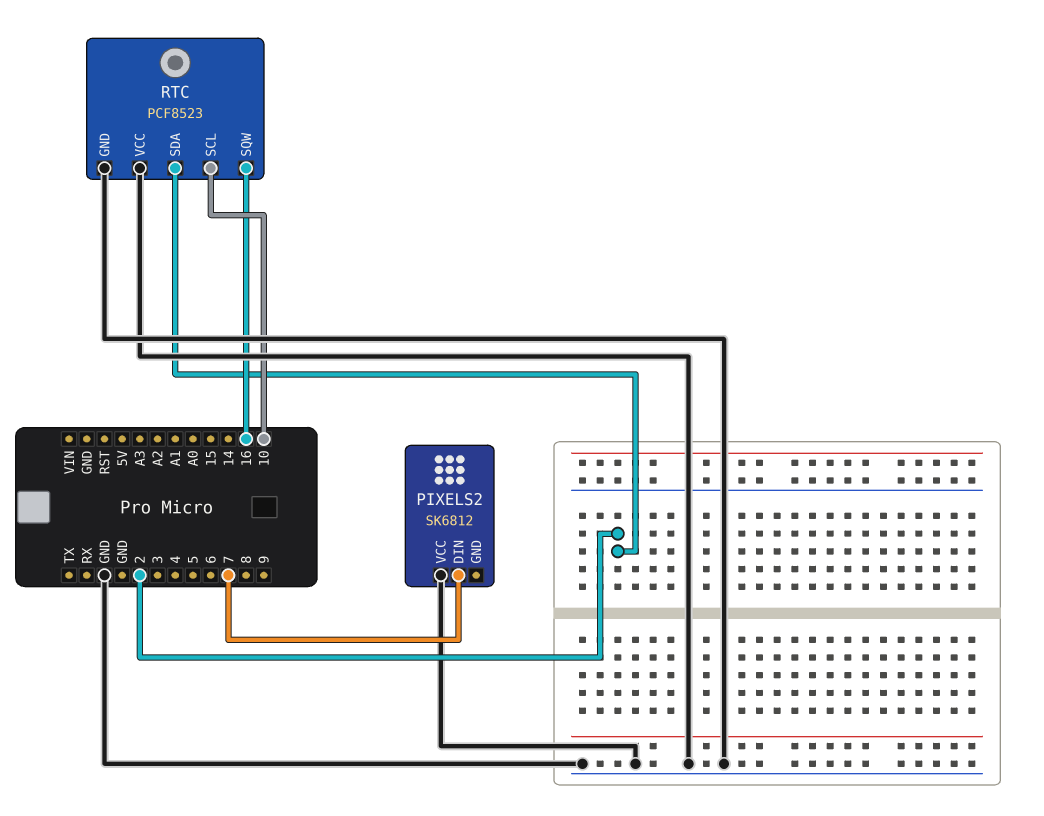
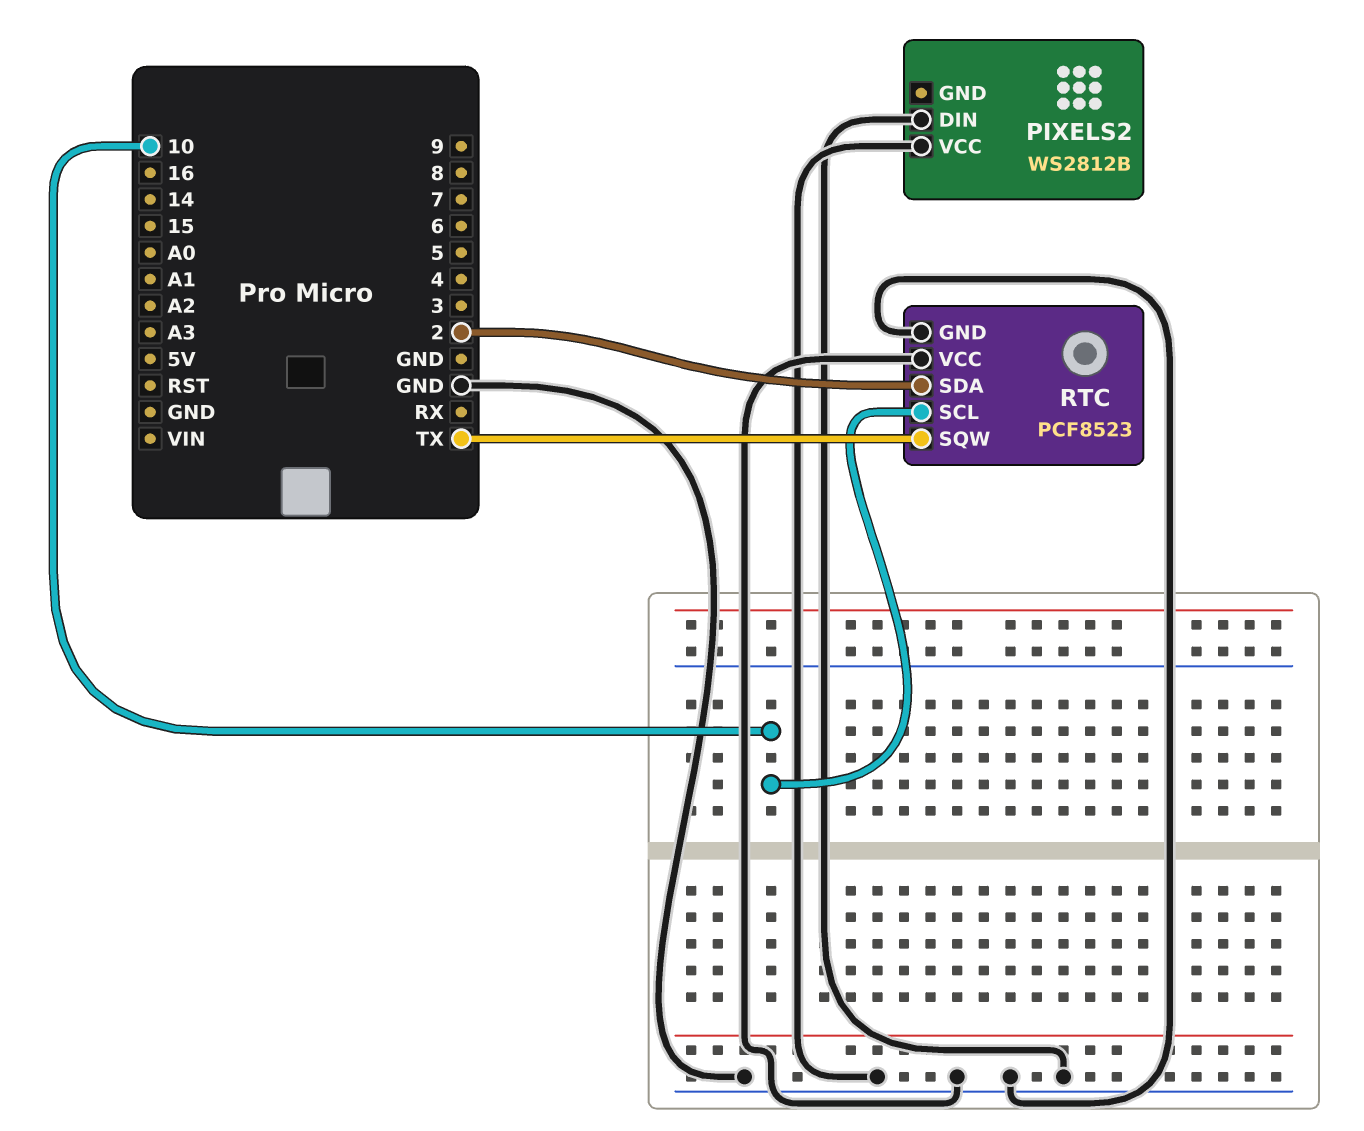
PIXELS2: SK6812 -> WS2812B
PIXELS2 pin DIN: 7 -> GND
RTC pin SQW: 16 -> TX

